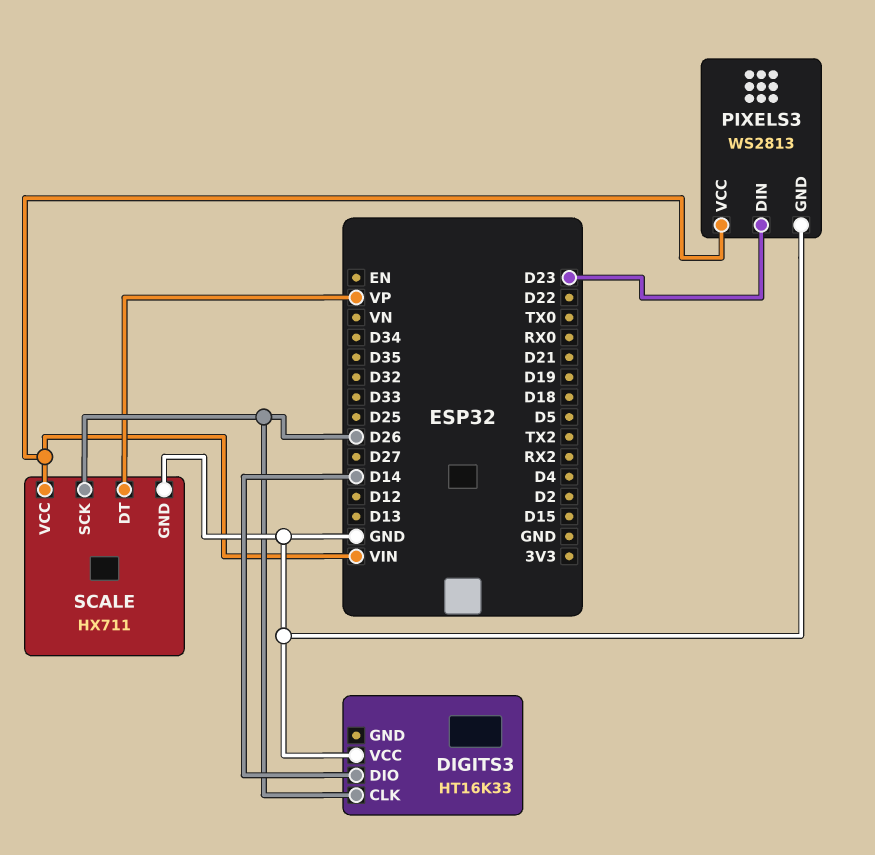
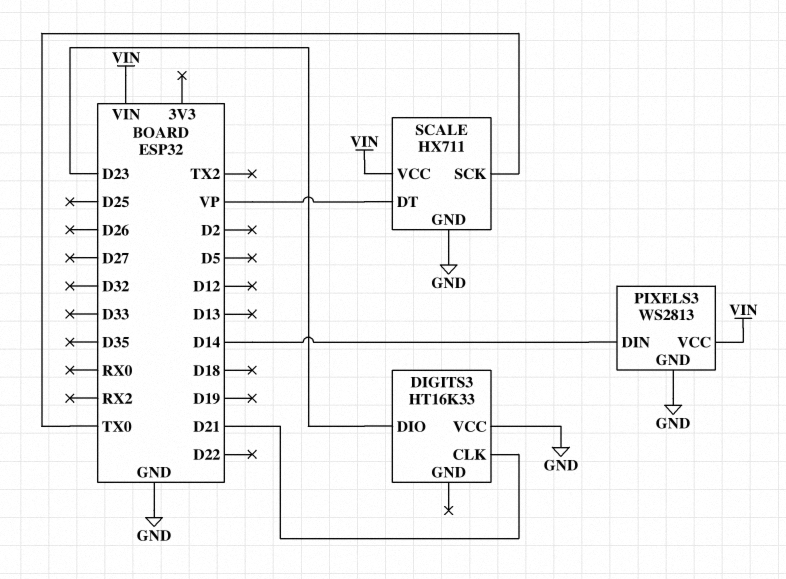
DIGITS3 pin CLK: D26 -> D21
DIGITS3 pin DIO: D14 -> D23
PIXELS3 pin DIN: D23 -> D14
SCALE pin SCK: D26 -> TX0

